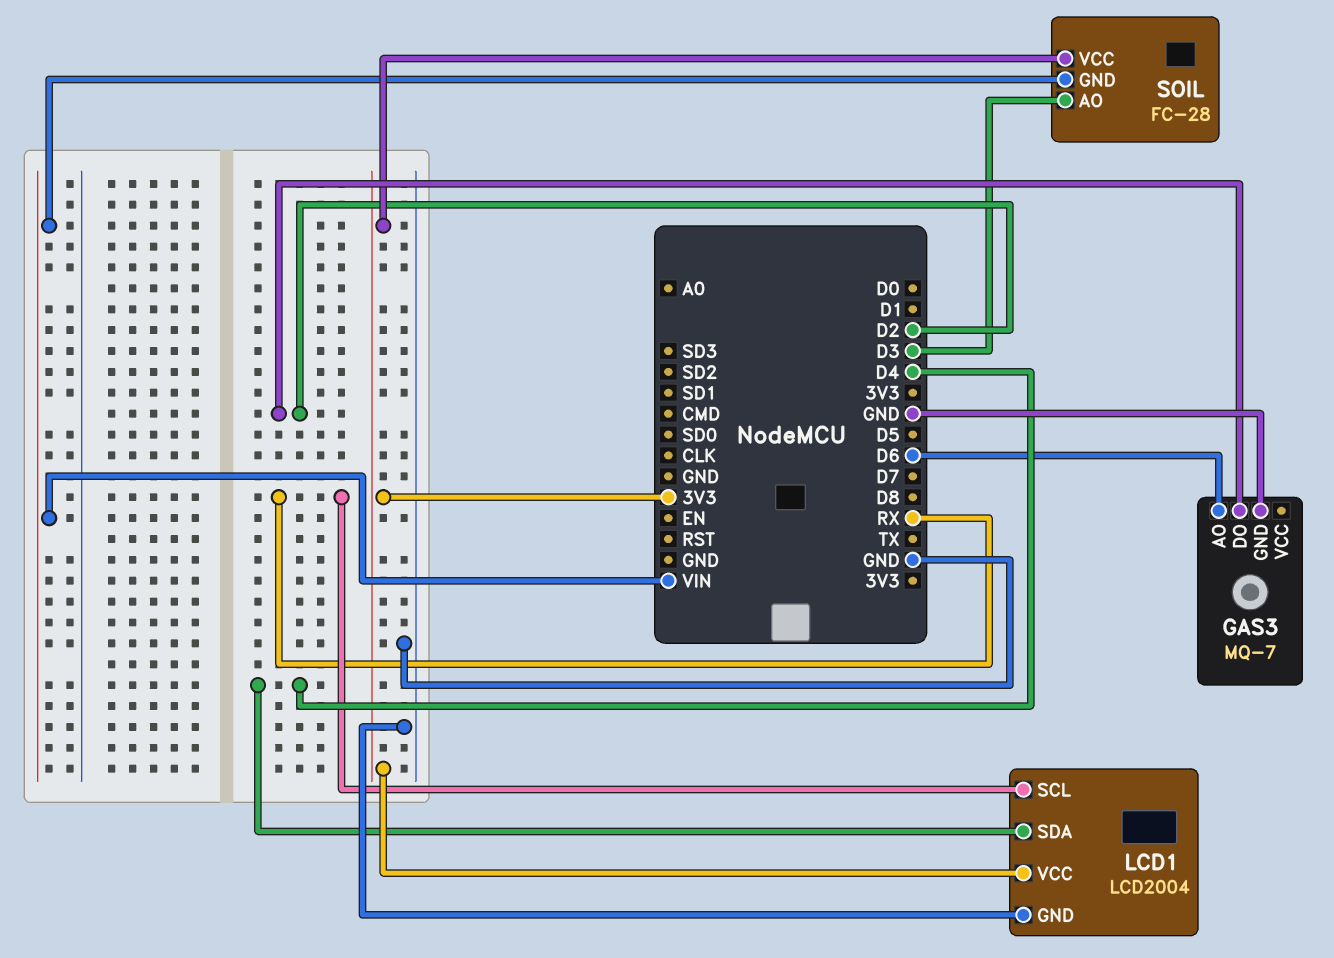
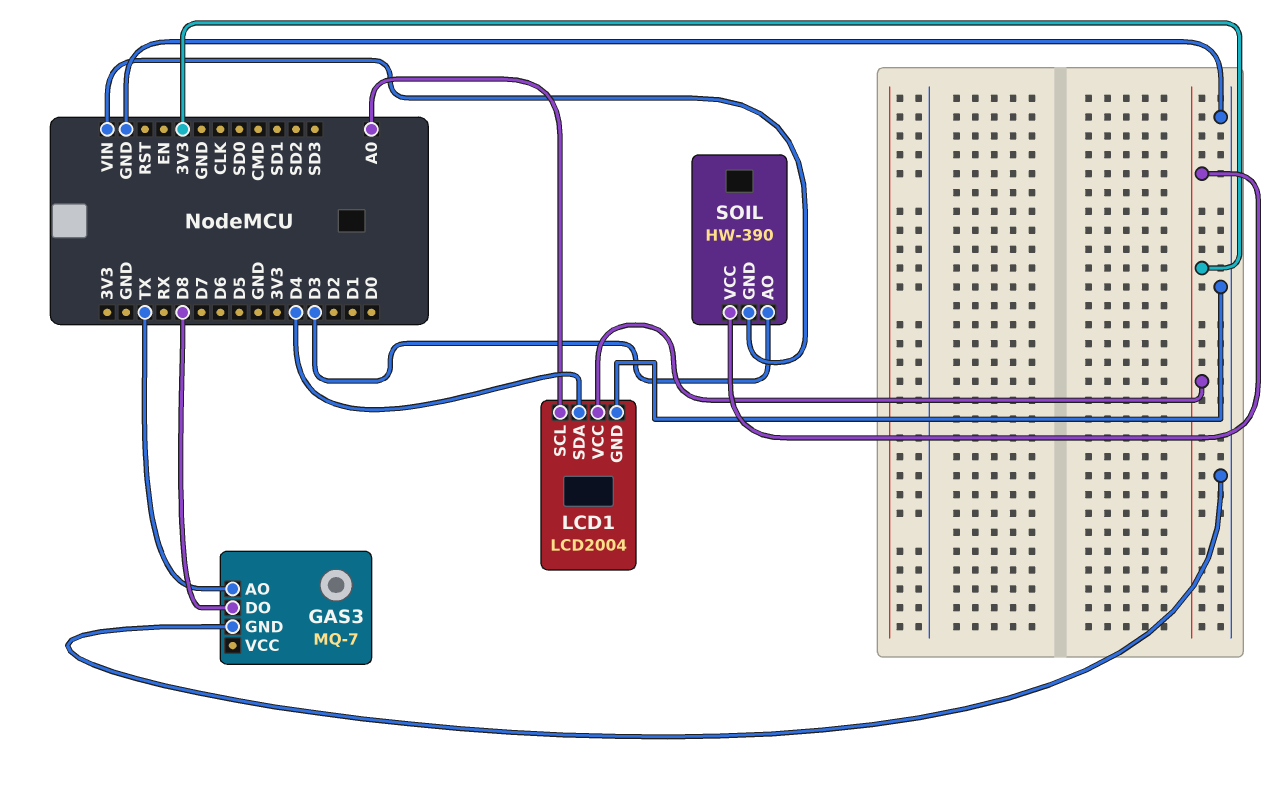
GAS3 pin AO: D6 -> TX
GAS3 pin DO: D2 -> D8
LCD1 pin SCL: RX -> A0
SOIL: FC-28 -> HW-390

